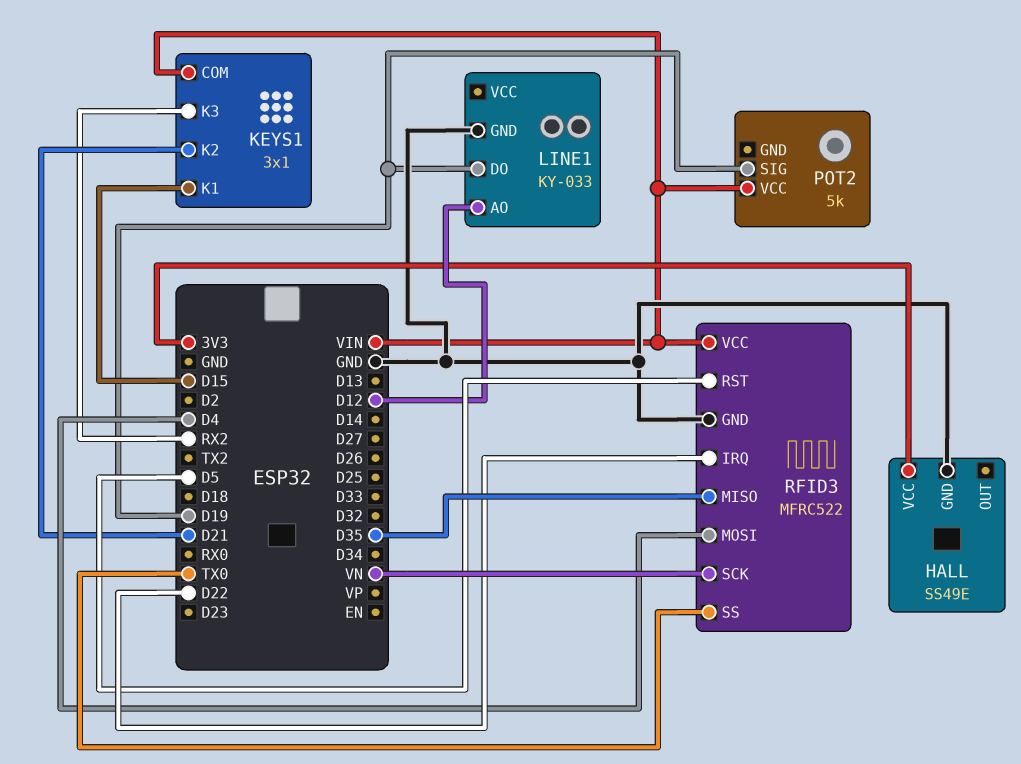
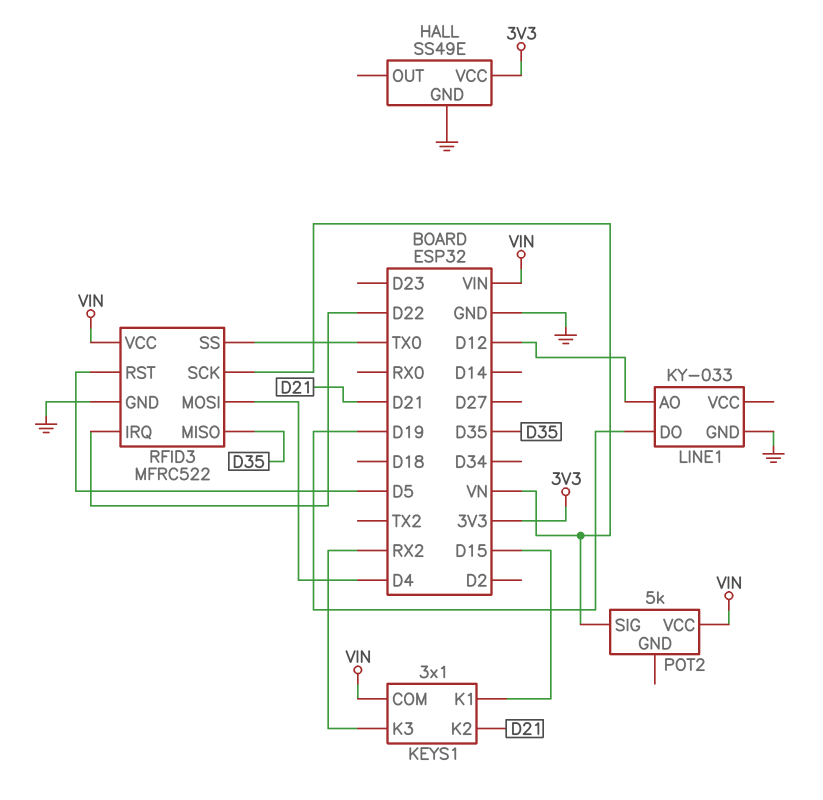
POT2 pin SIG: D19 -> VN

